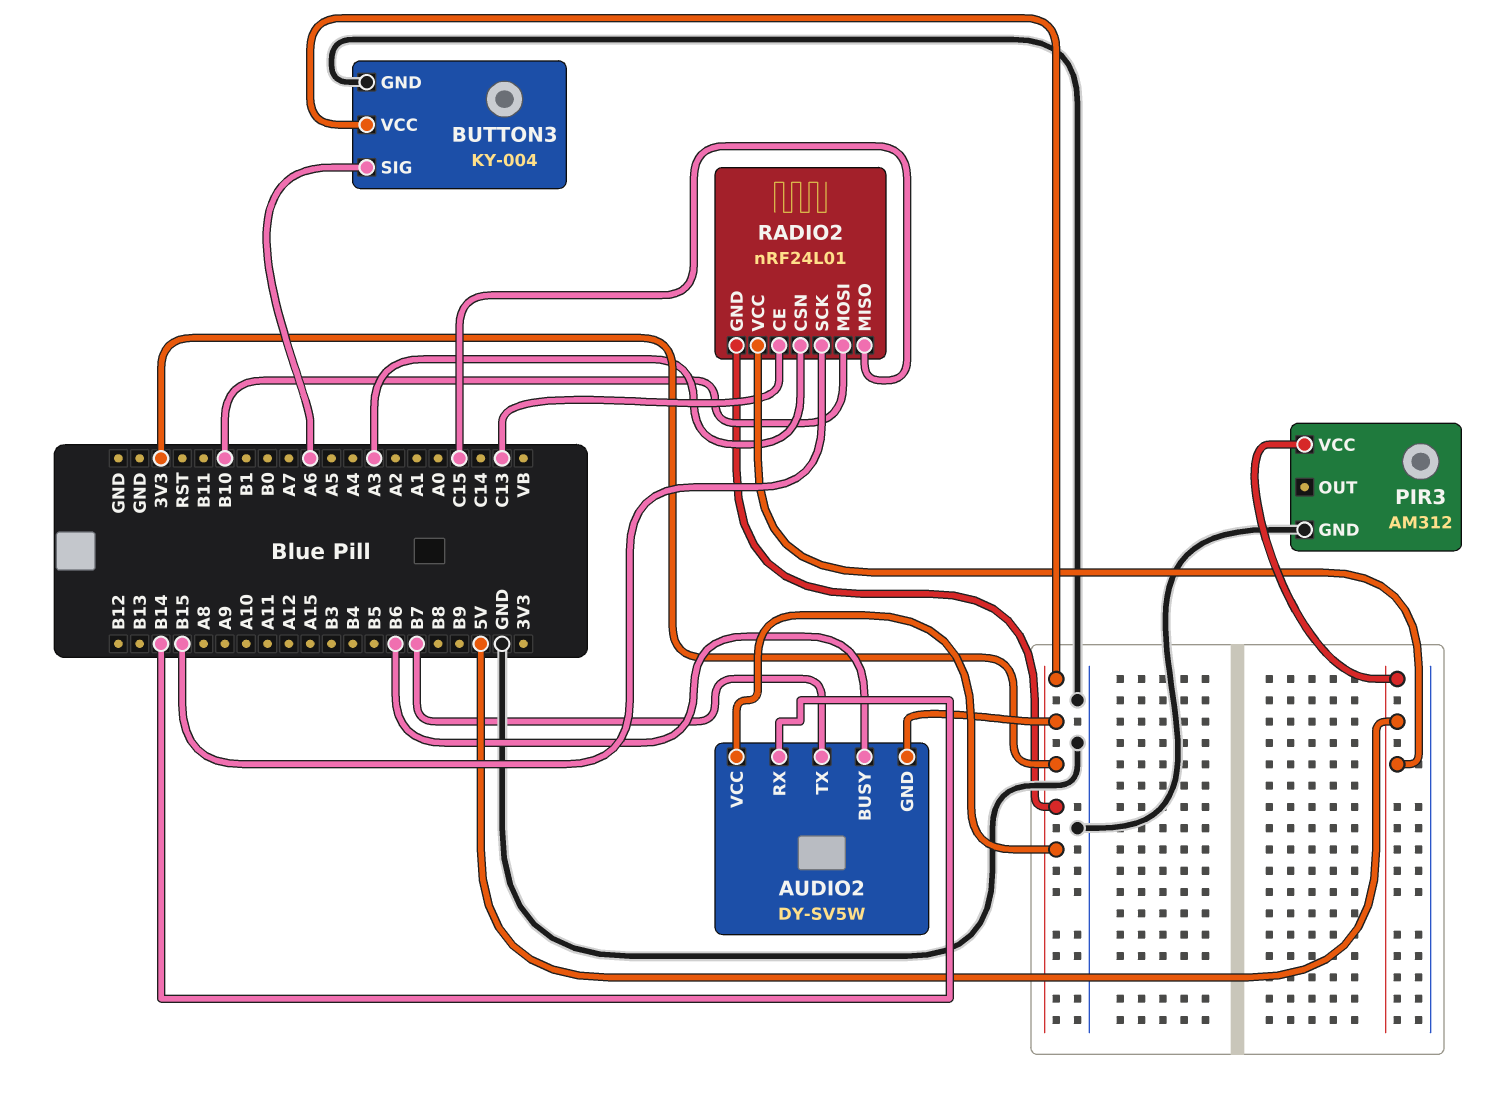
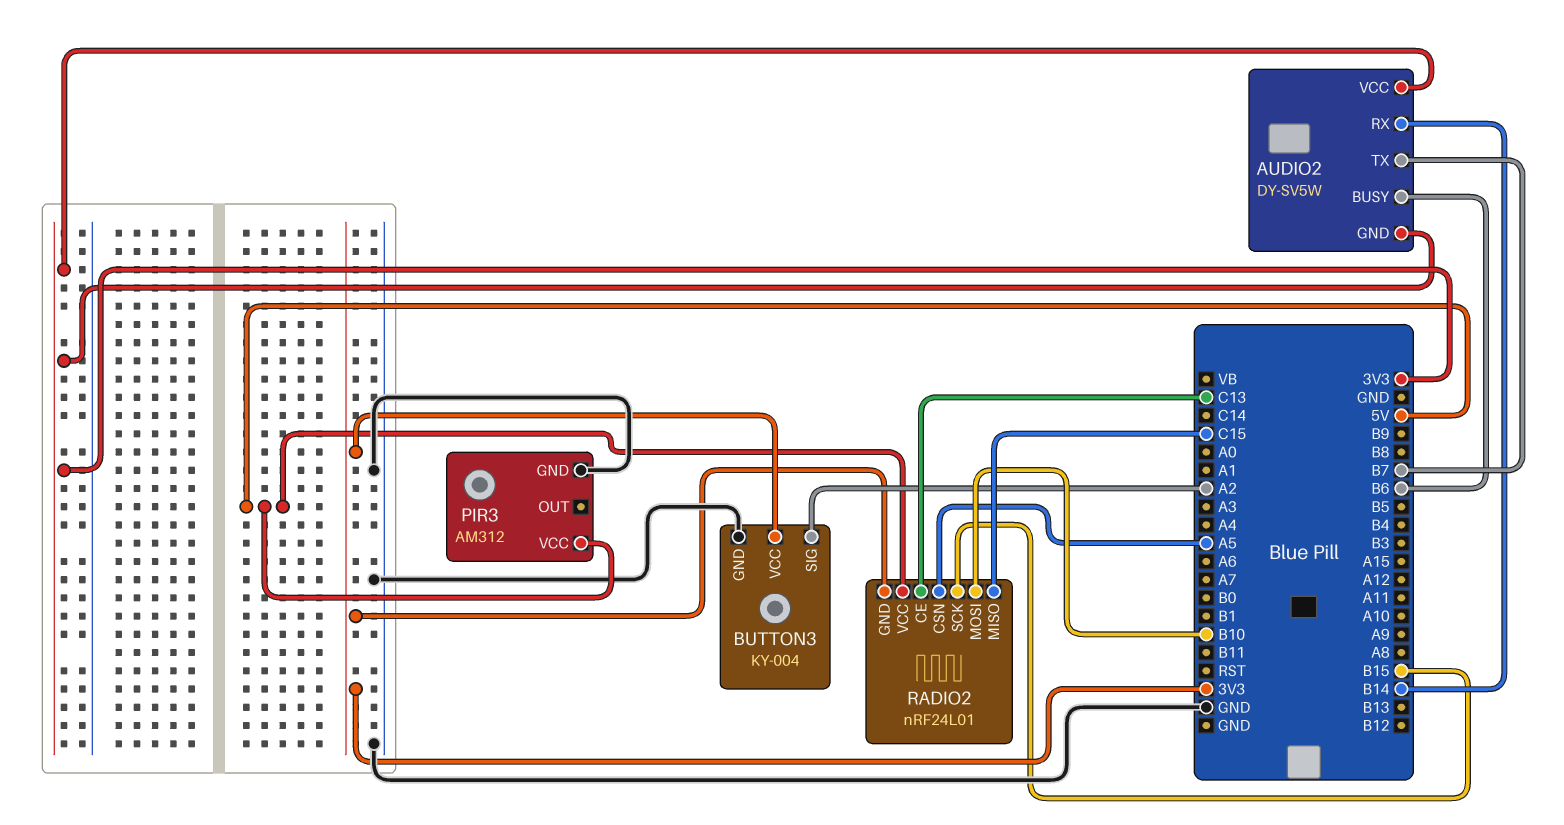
BUTTON3 pin SIG: A6 -> A2
RADIO2 pin CSN: A3 -> A5

